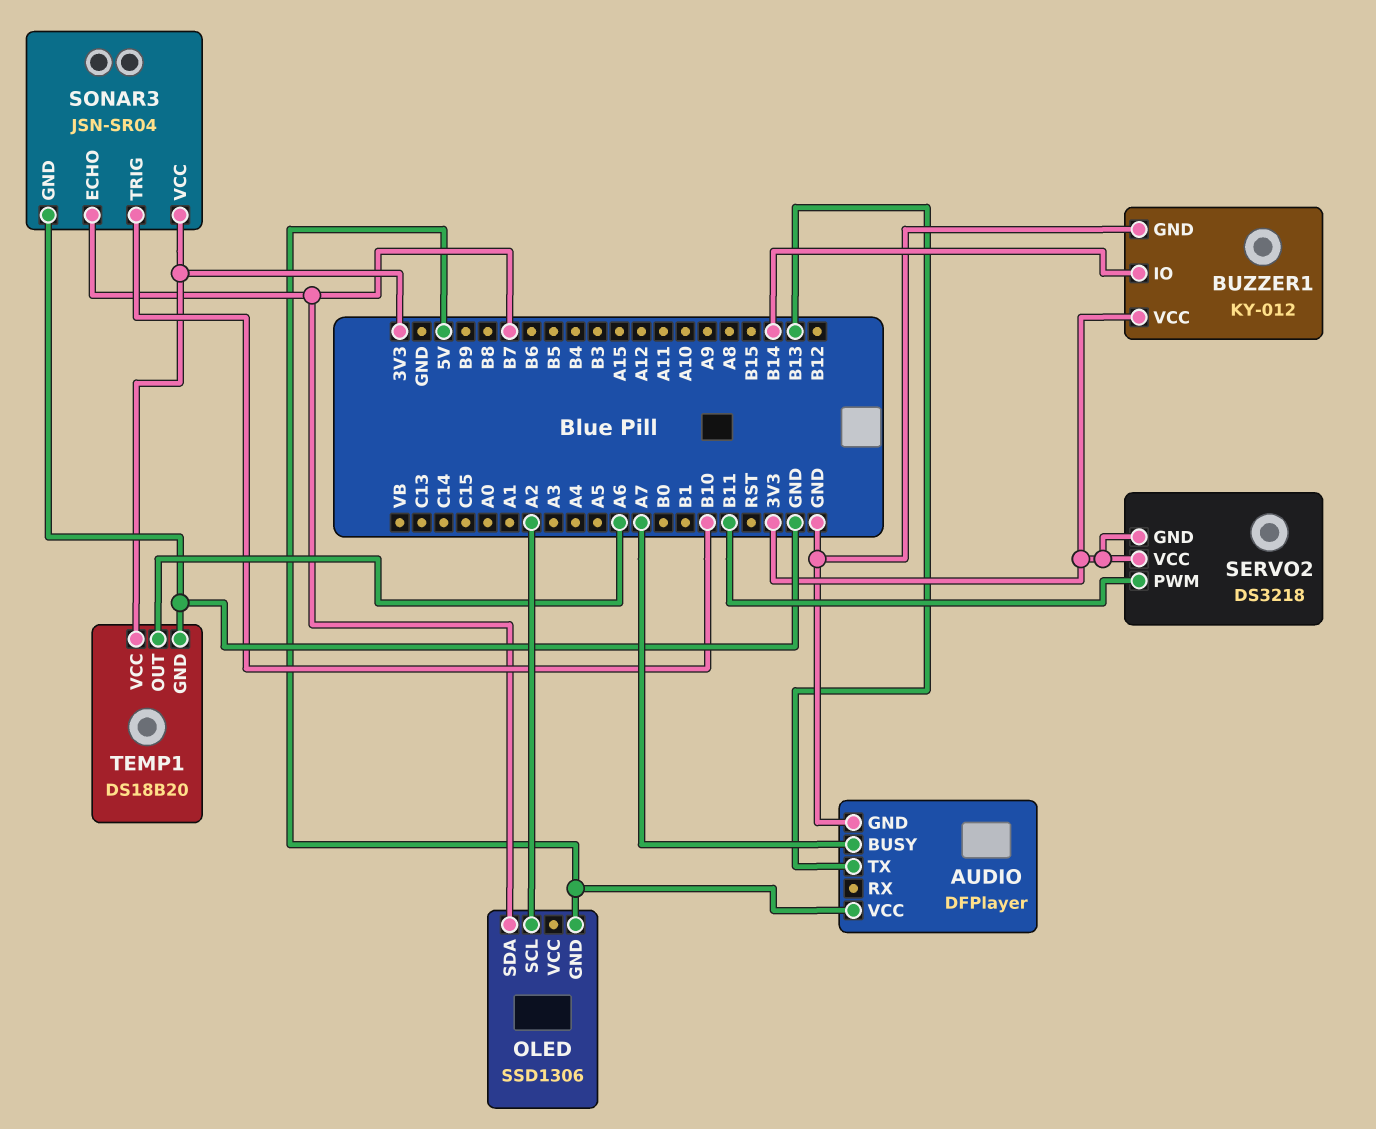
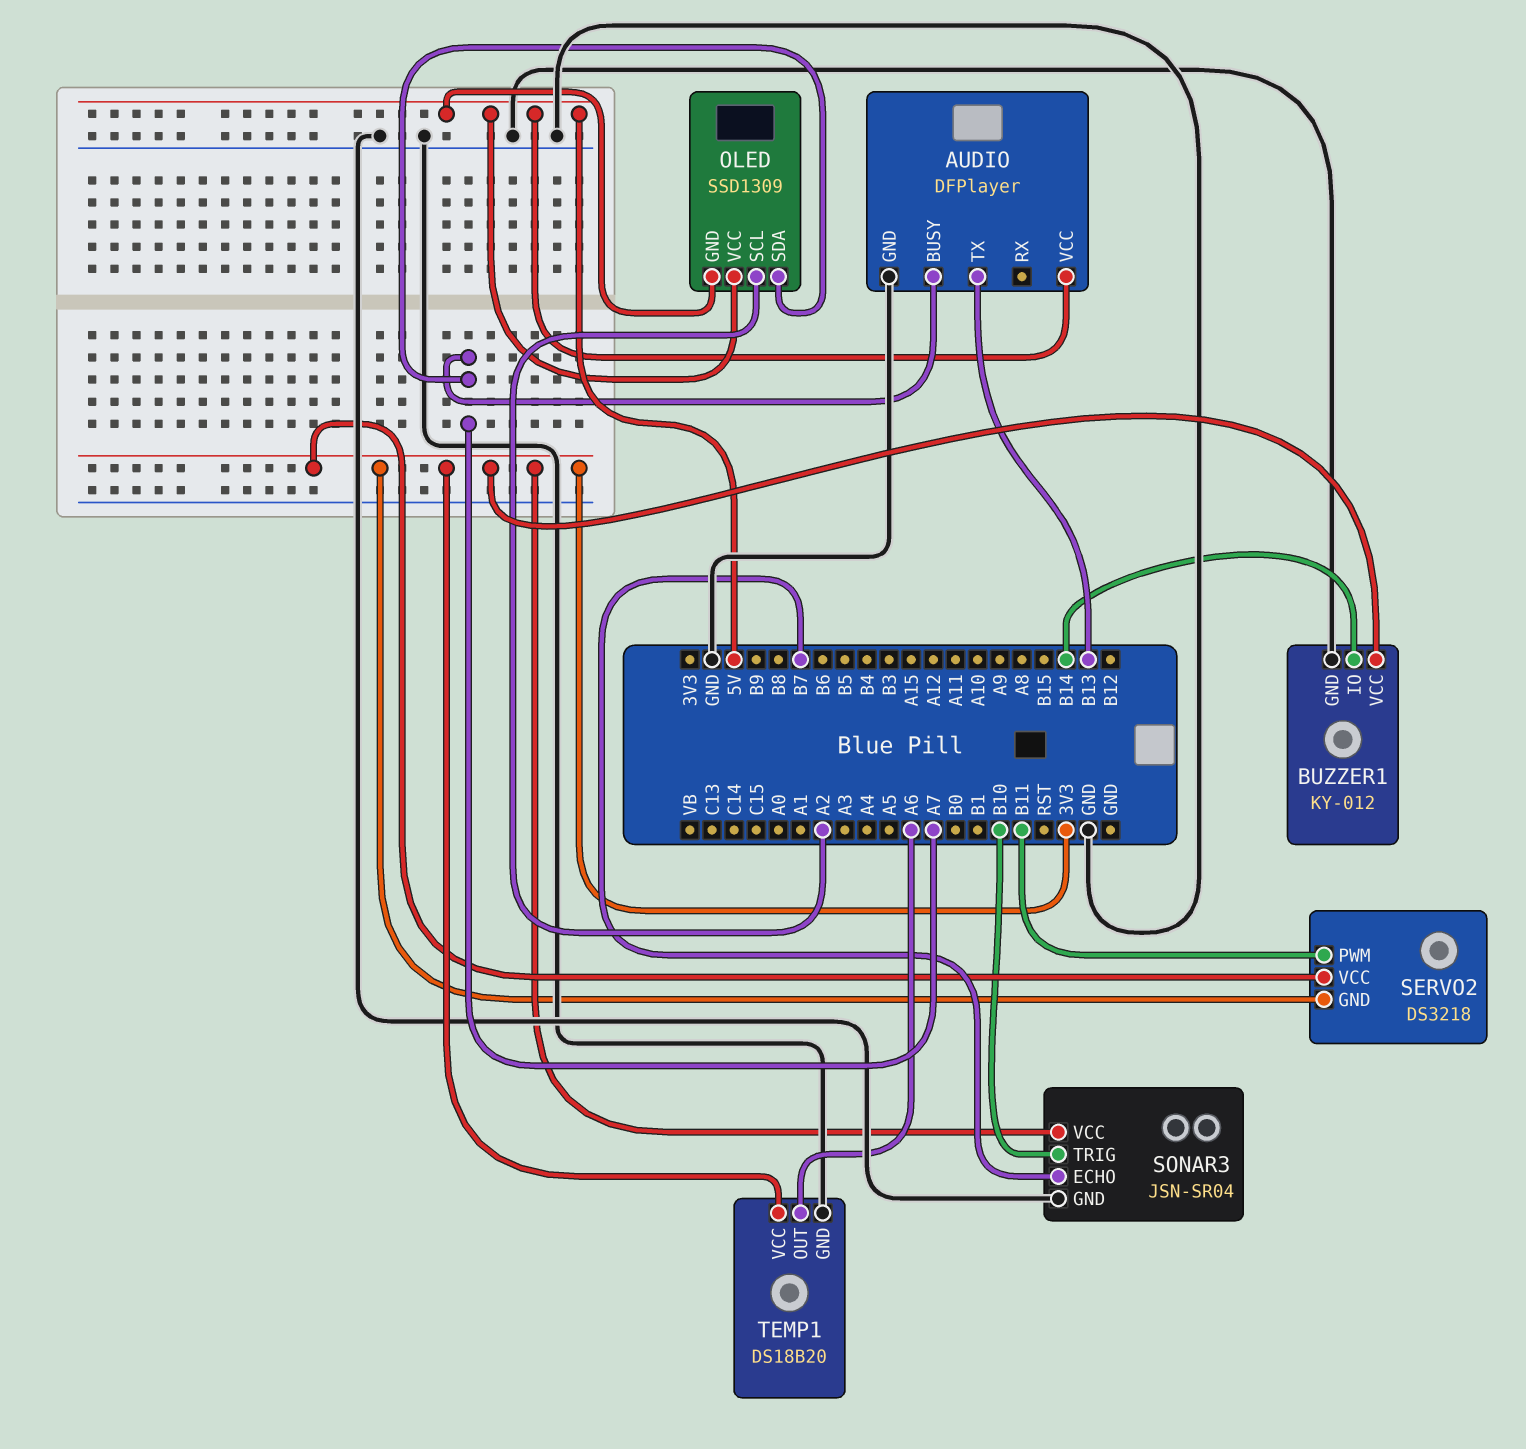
OLED: SSD1306 -> SSD1309
OLED pin SDA: B7 -> A7
OLED pin VCC: none -> 5V

